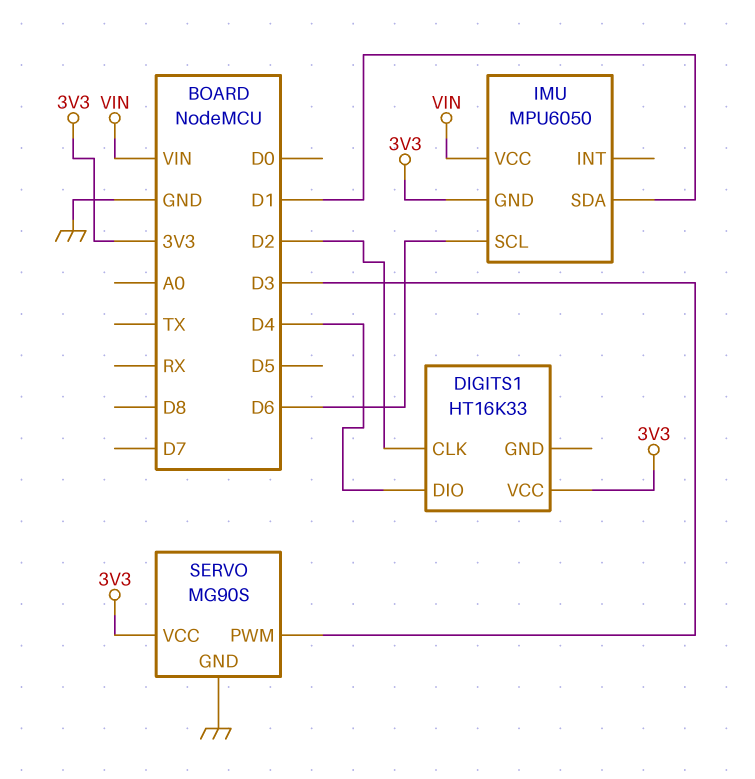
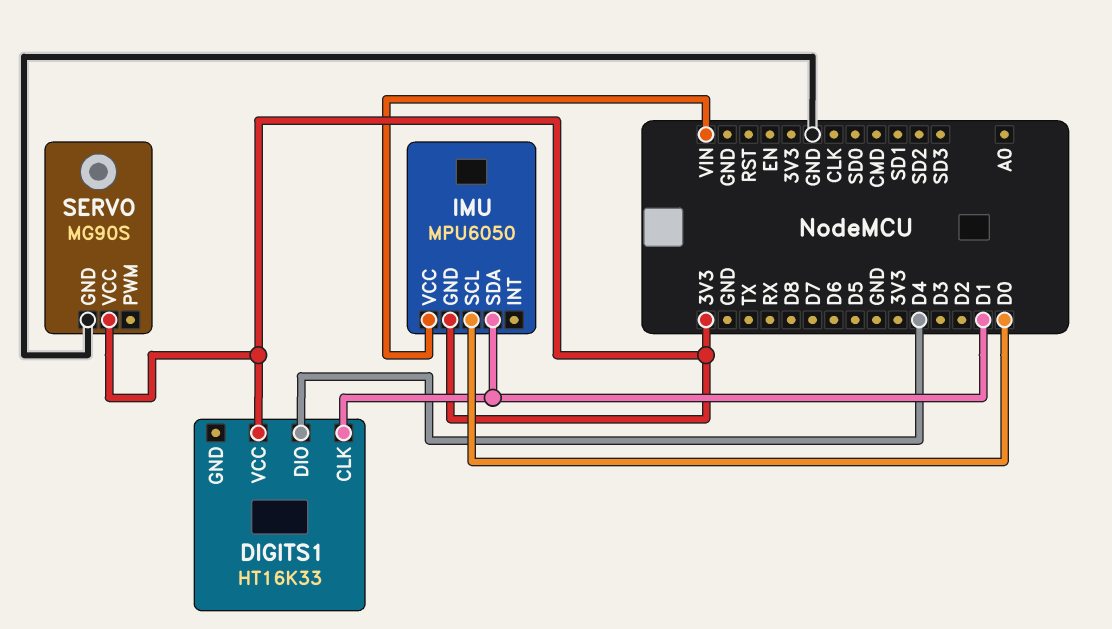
DIGITS1 pin CLK: D2 -> D1
IMU pin SCL: D6 -> D0
SERVO pin PWM: D3 -> none

